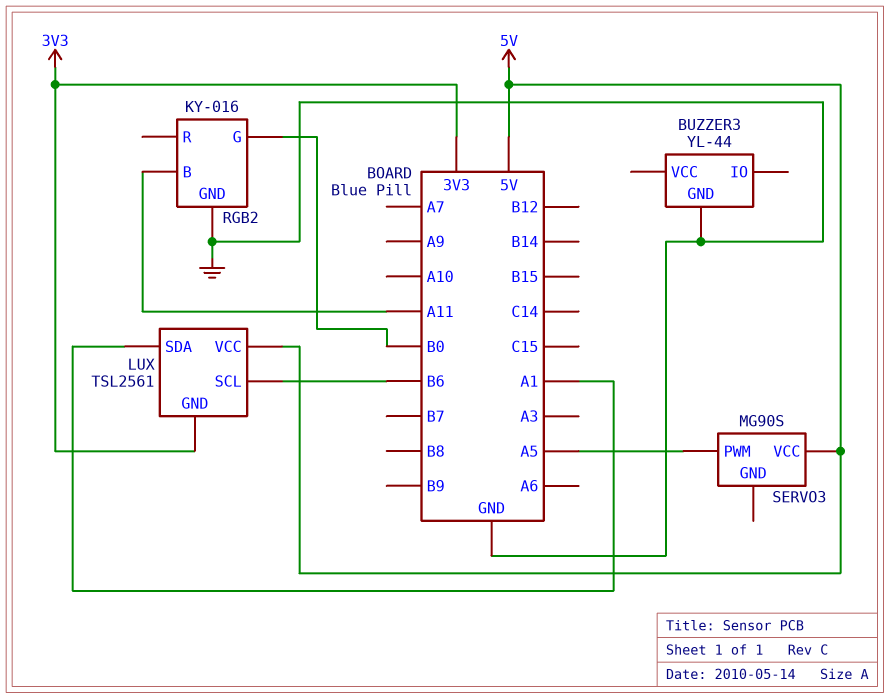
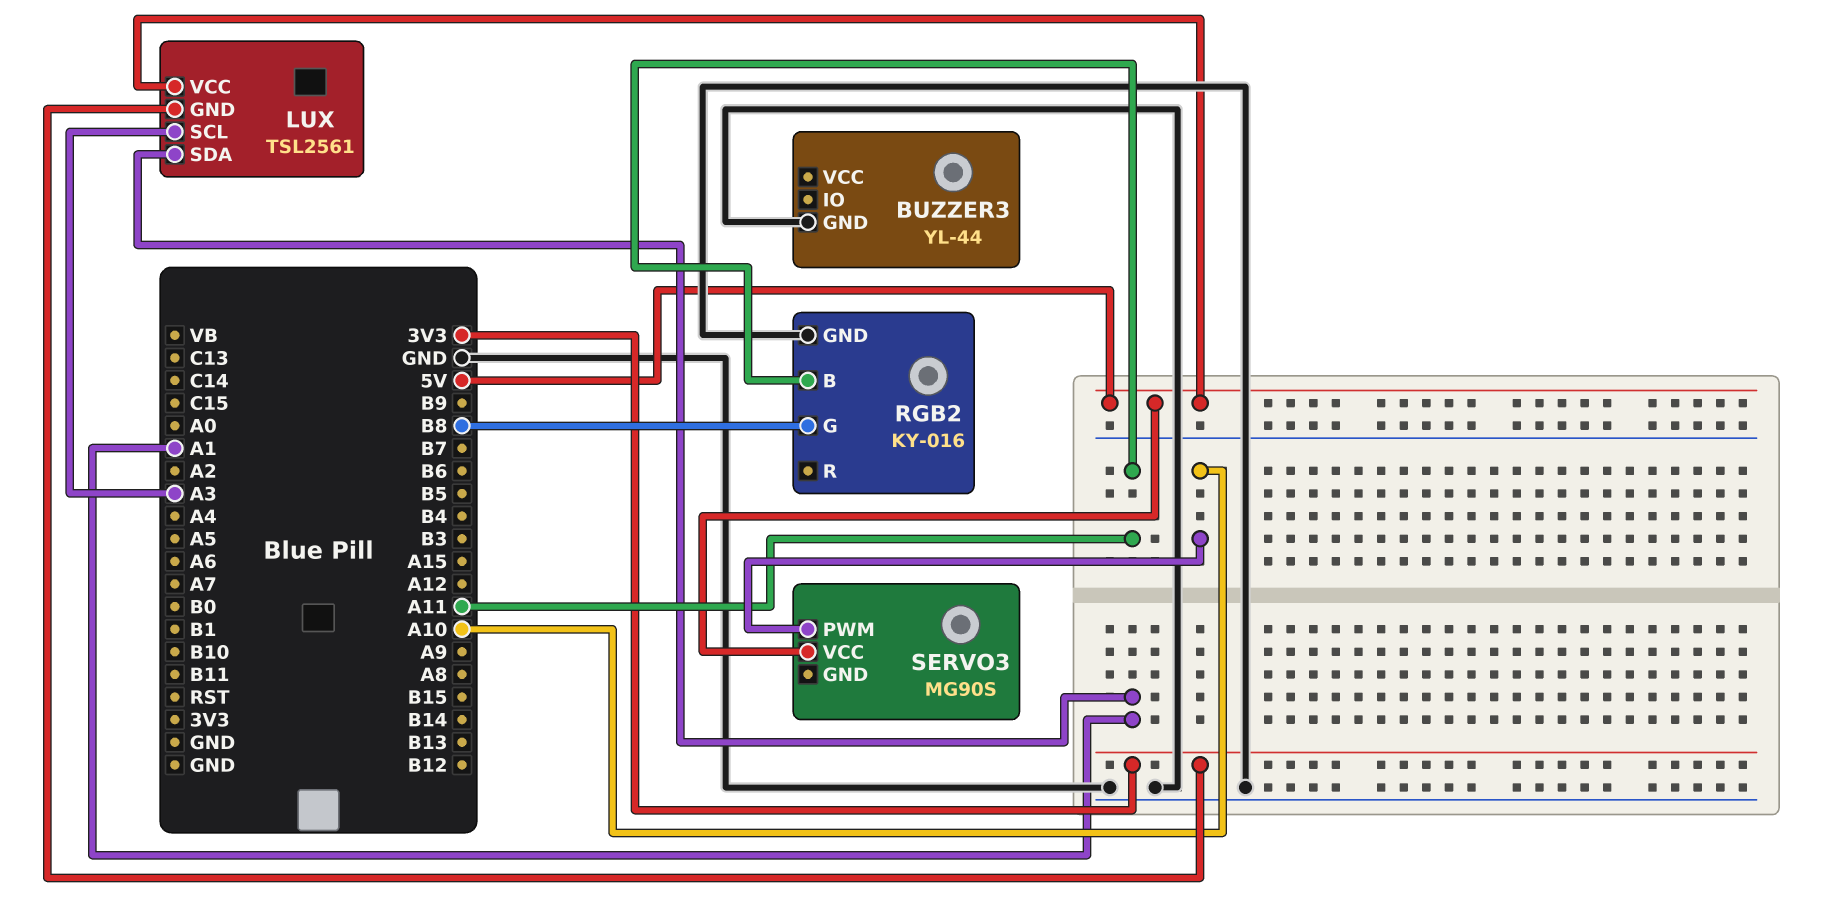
LUX pin SCL: B6 -> A3
RGB2 pin G: B0 -> B8
SERVO3 pin PWM: A5 -> A10

